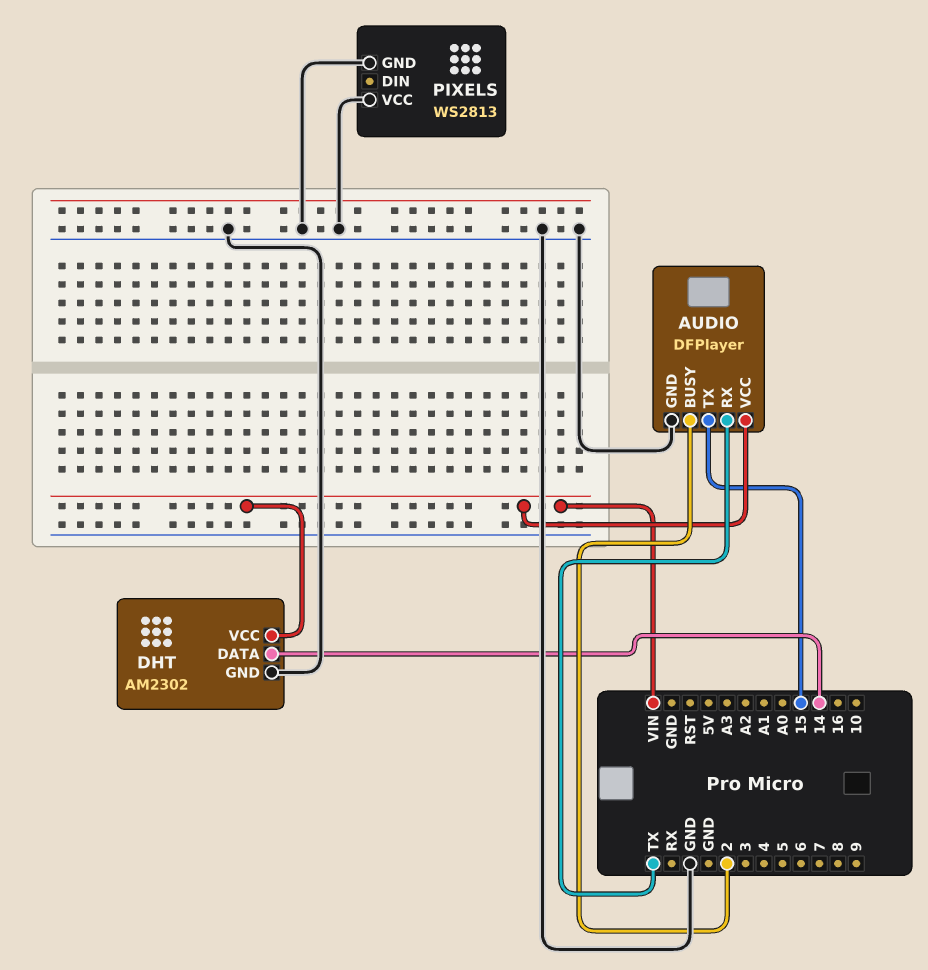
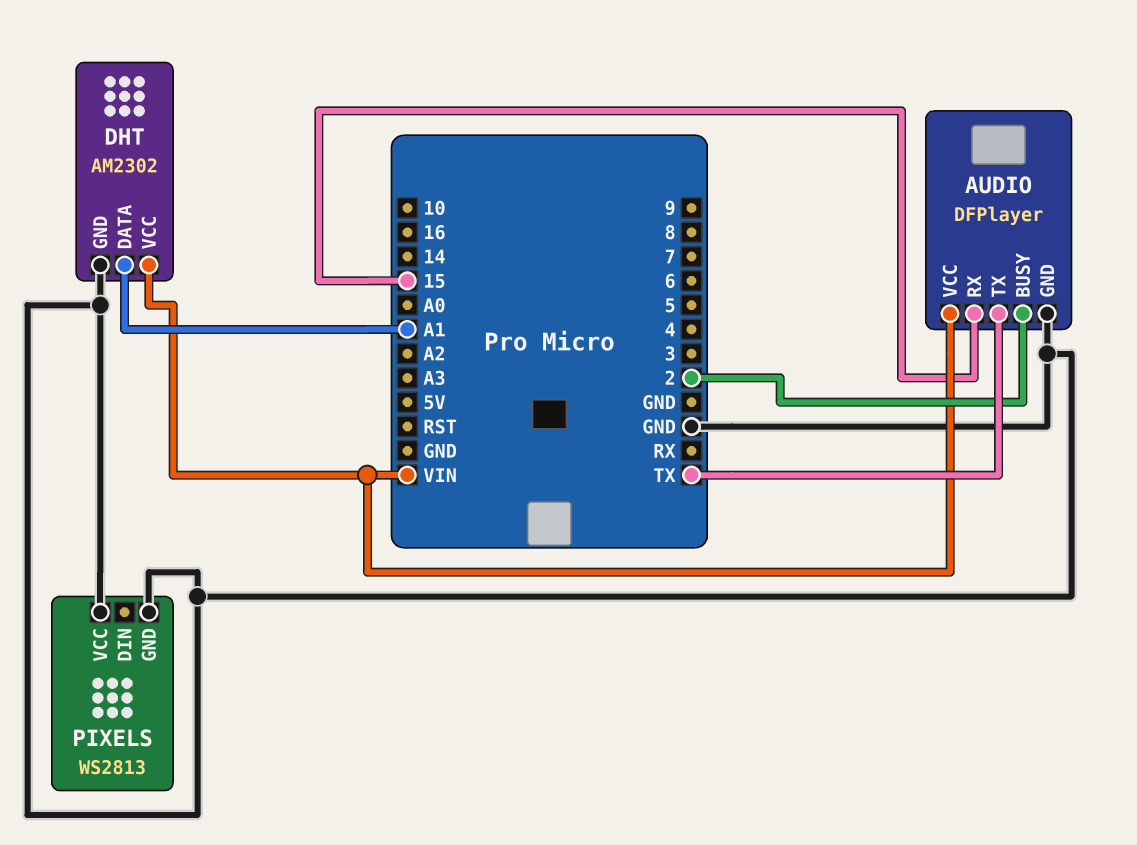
AUDIO pin RX: TX -> 15
AUDIO pin TX: 15 -> TX
DHT pin DATA: 14 -> A1

